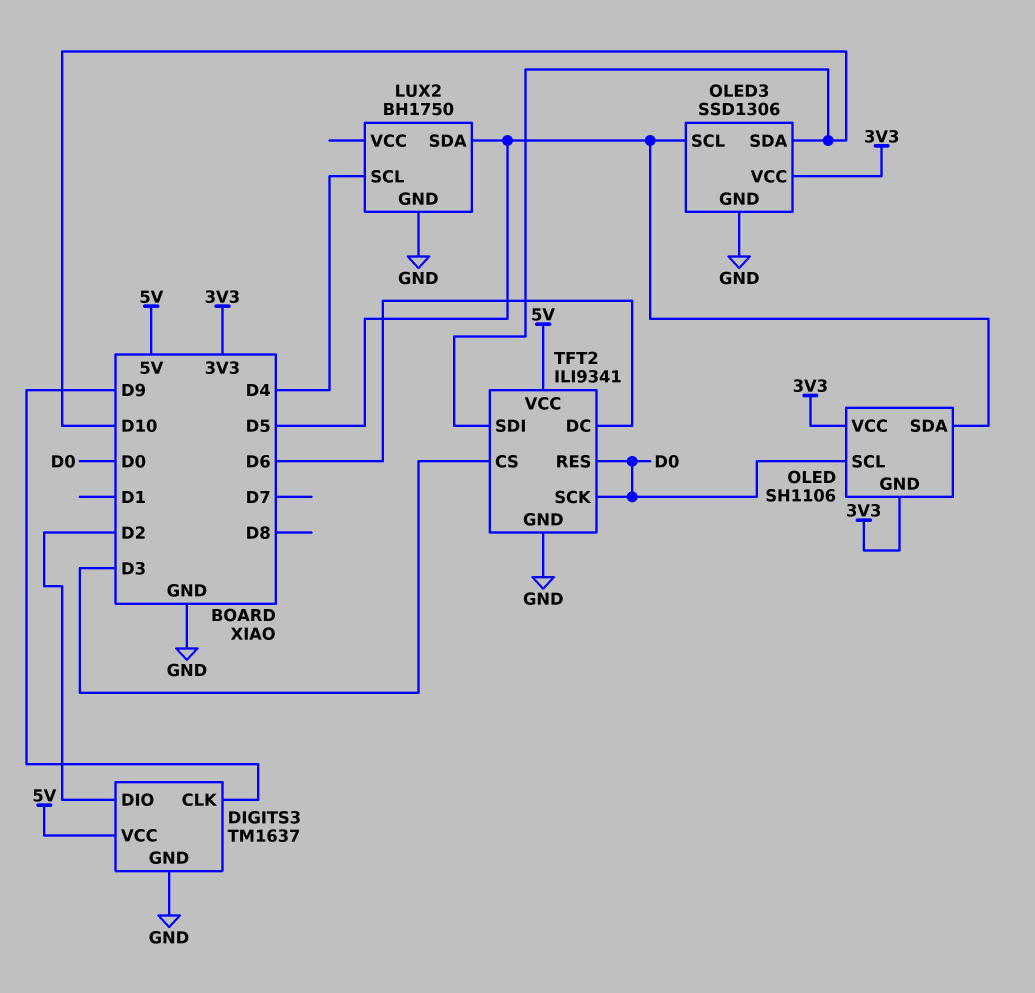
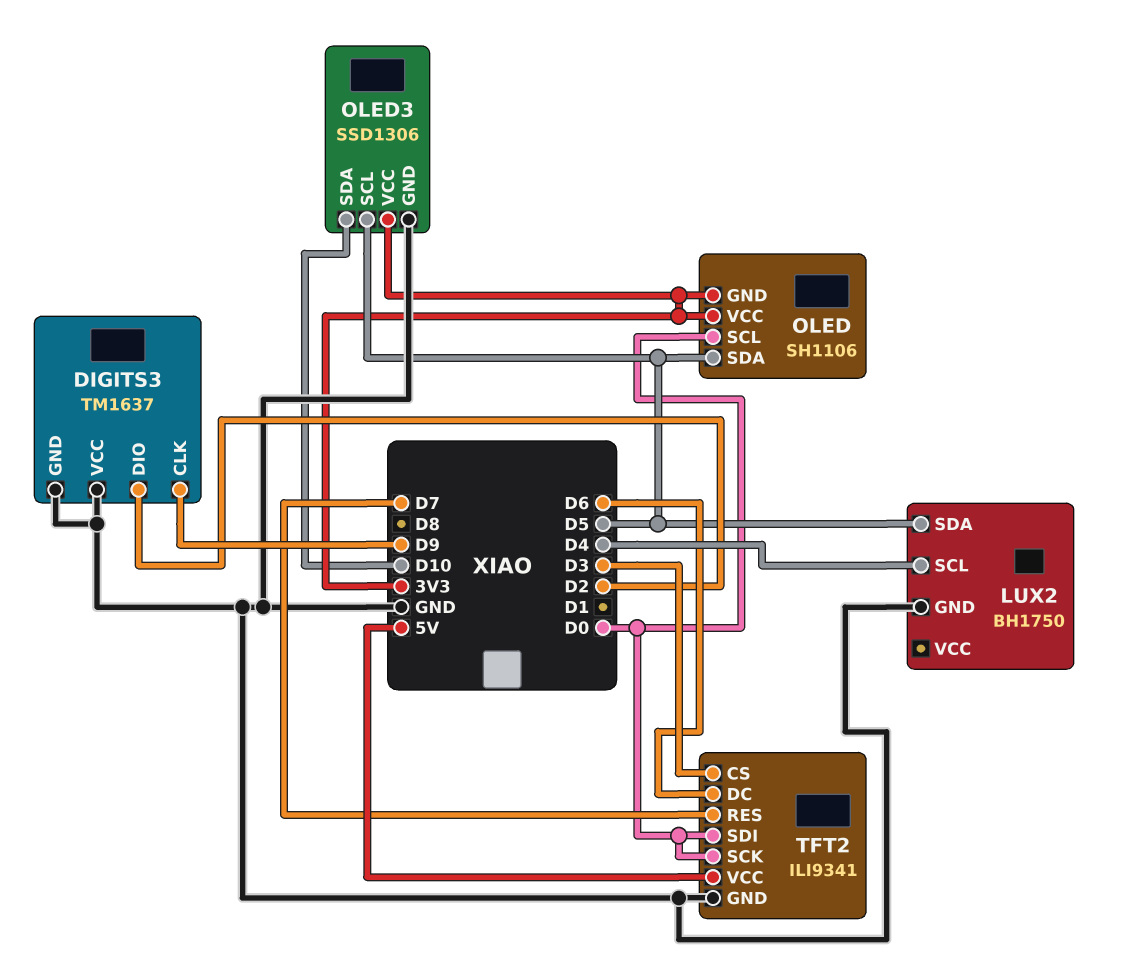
DIGITS3 pin VCC: 5V -> GND
TFT2 pin RES: D0 -> D7
TFT2 pin SDI: D10 -> D0

